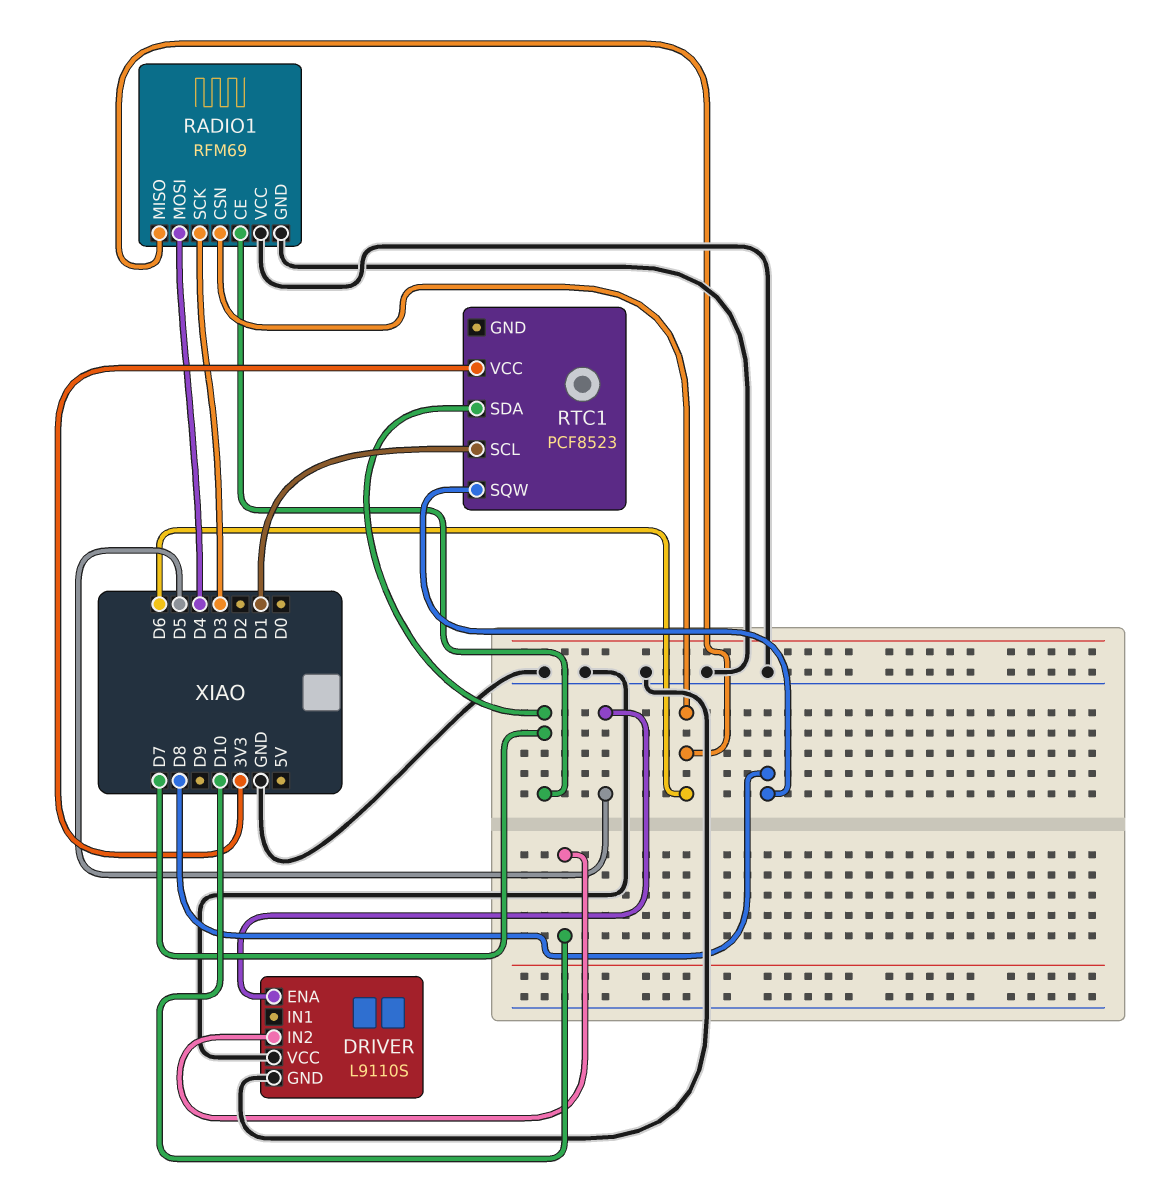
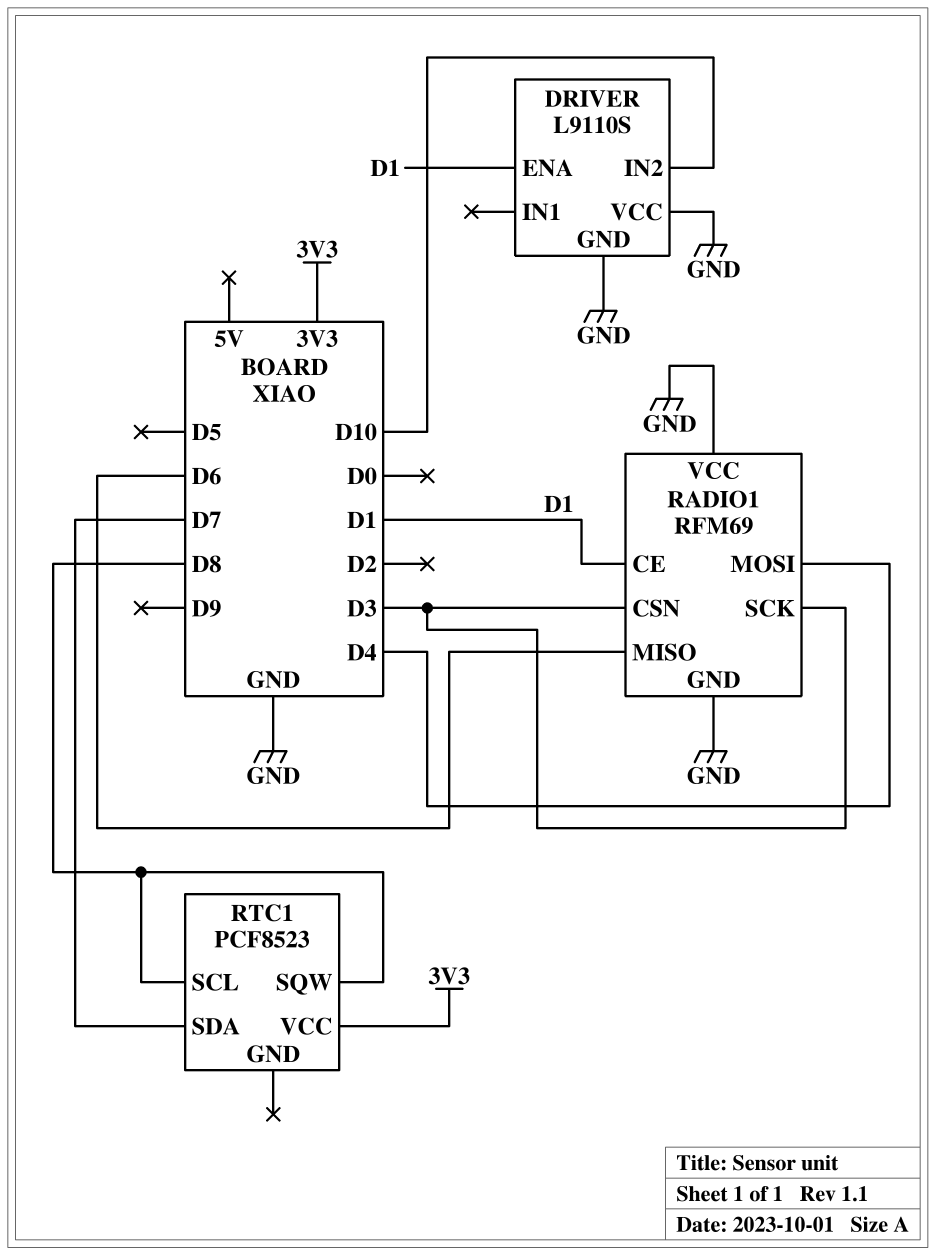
DRIVER pin ENA: D5 -> D1
RADIO1 pin CE: D7 -> D1
RADIO1 pin CSN: D6 -> D3
RTC1 pin SCL: D1 -> D8

